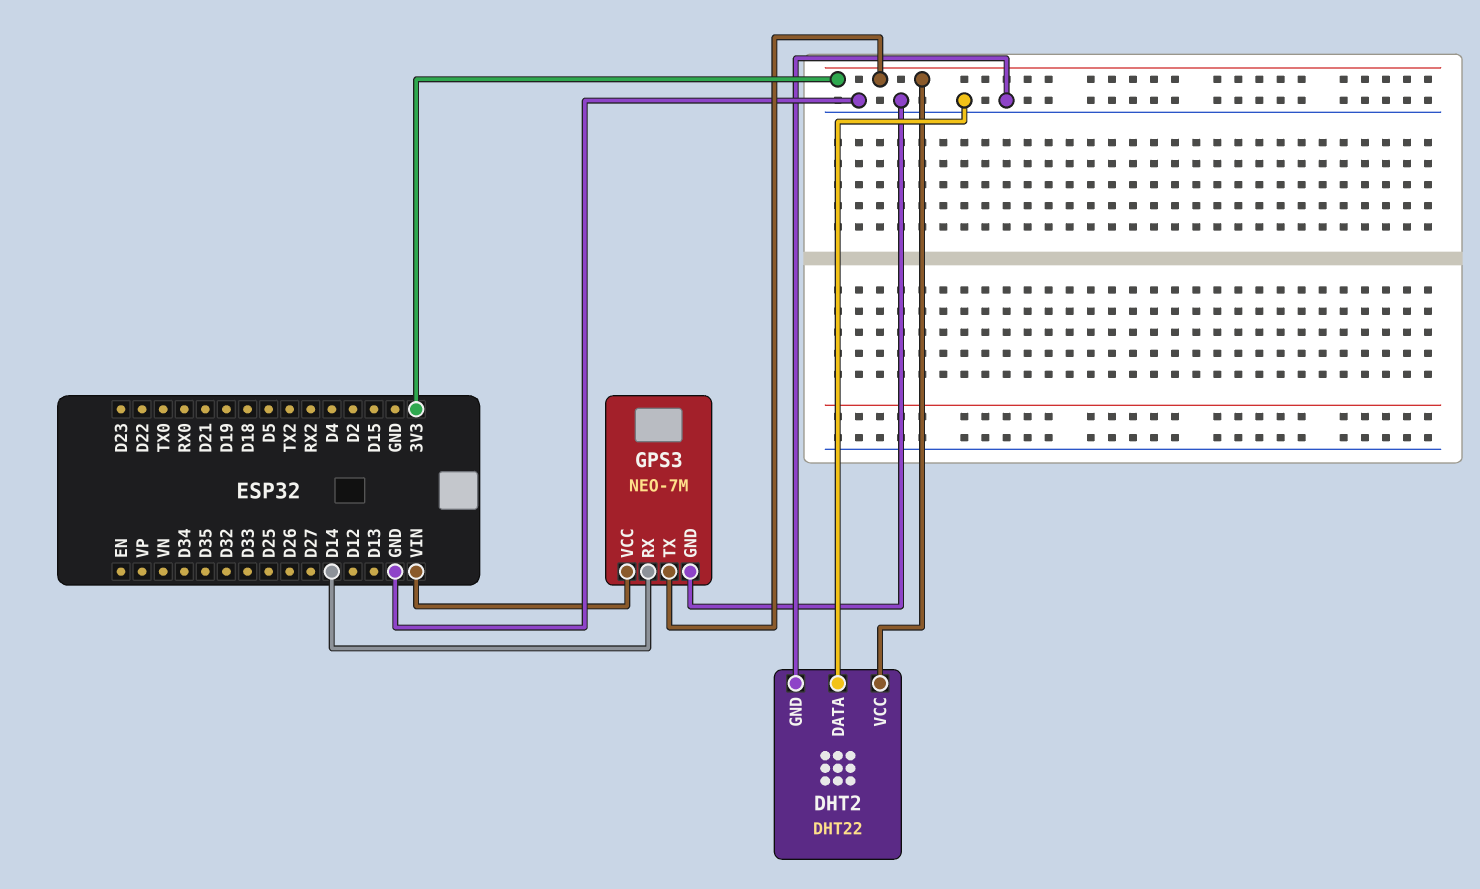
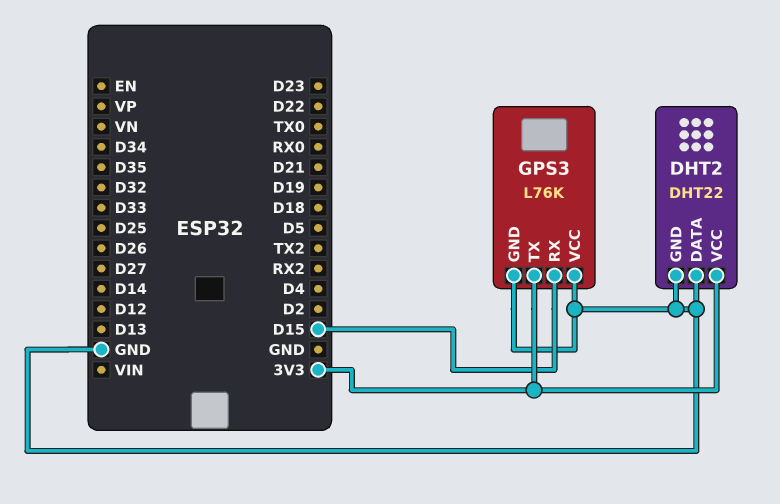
GPS3: NEO-7M -> L76K
GPS3 pin RX: D14 -> D15
GPS3 pin VCC: VIN -> GND

